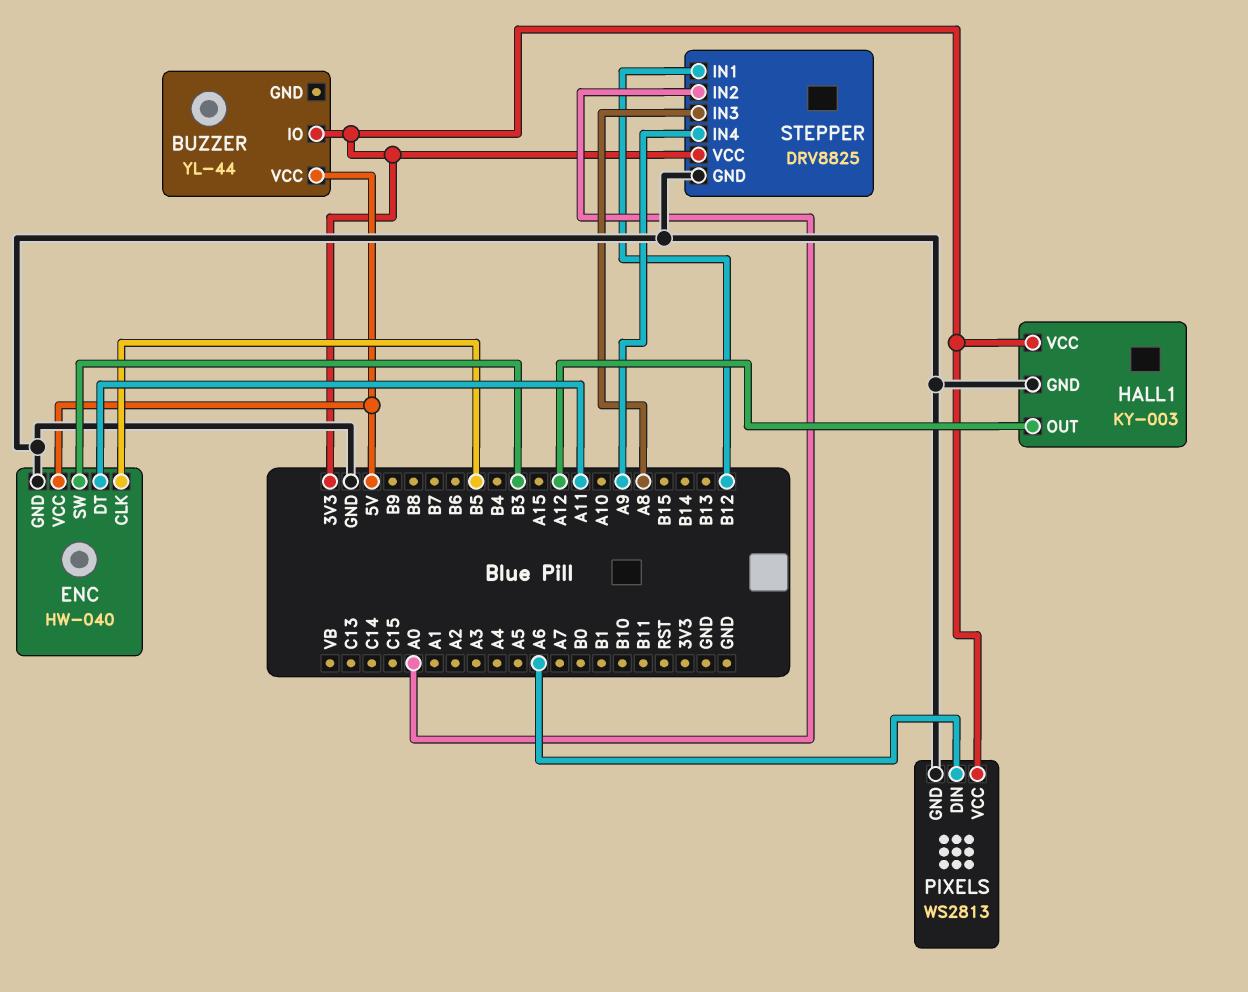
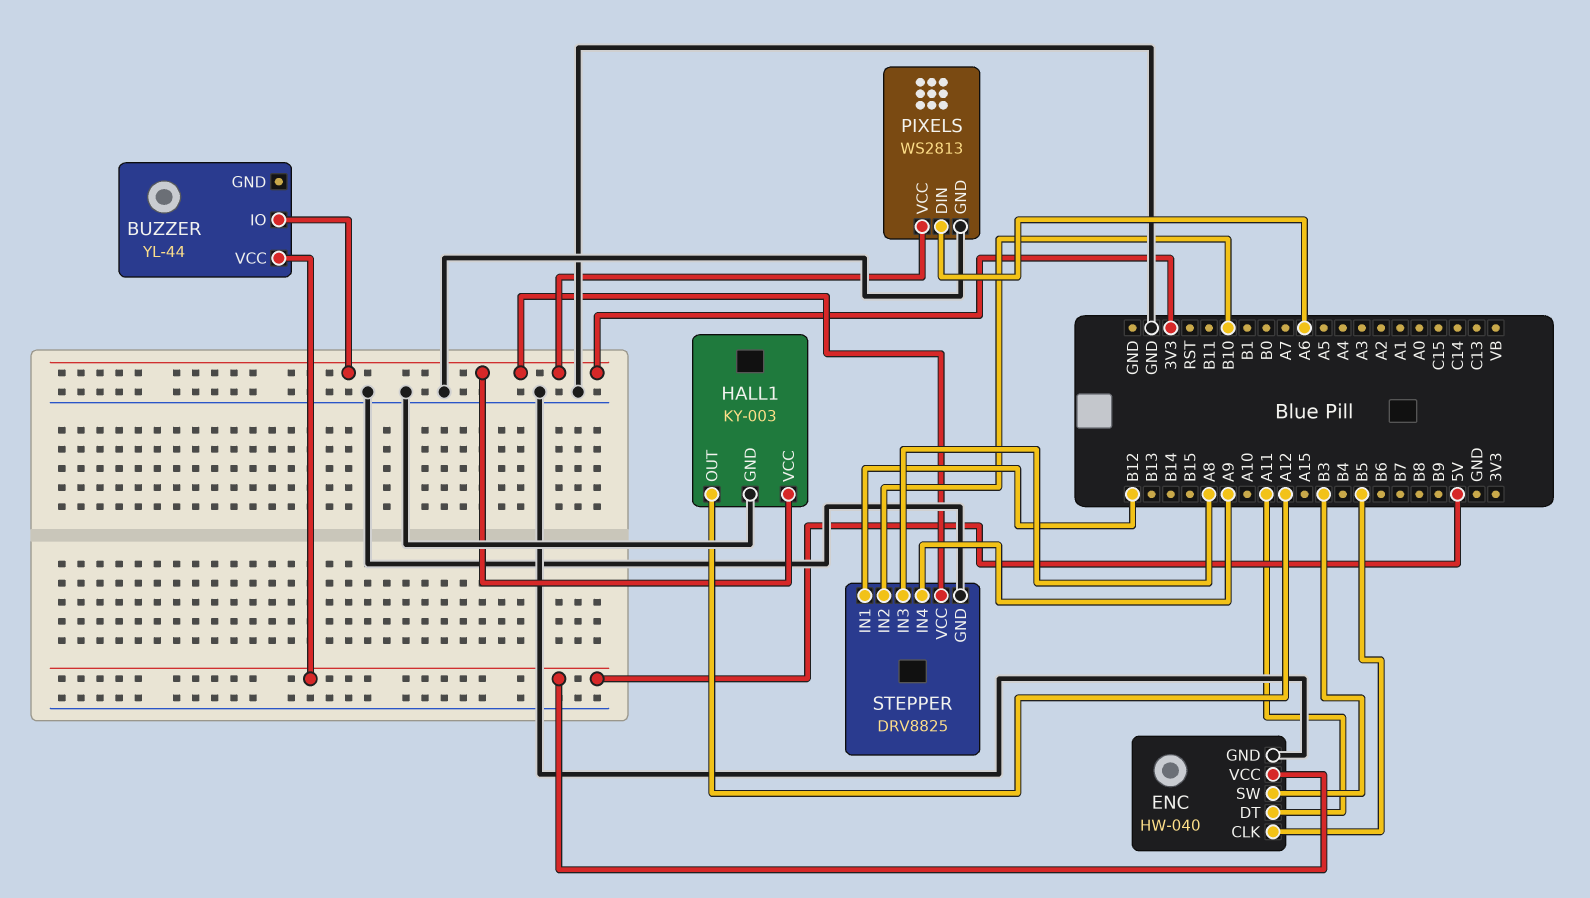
STEPPER pin IN2: A0 -> B10

